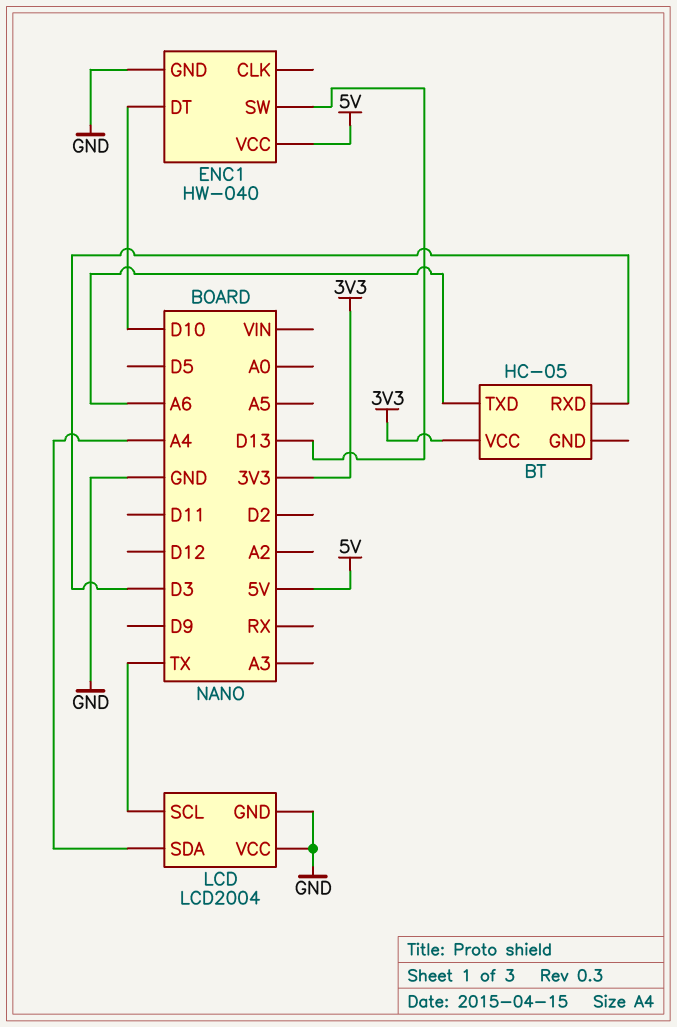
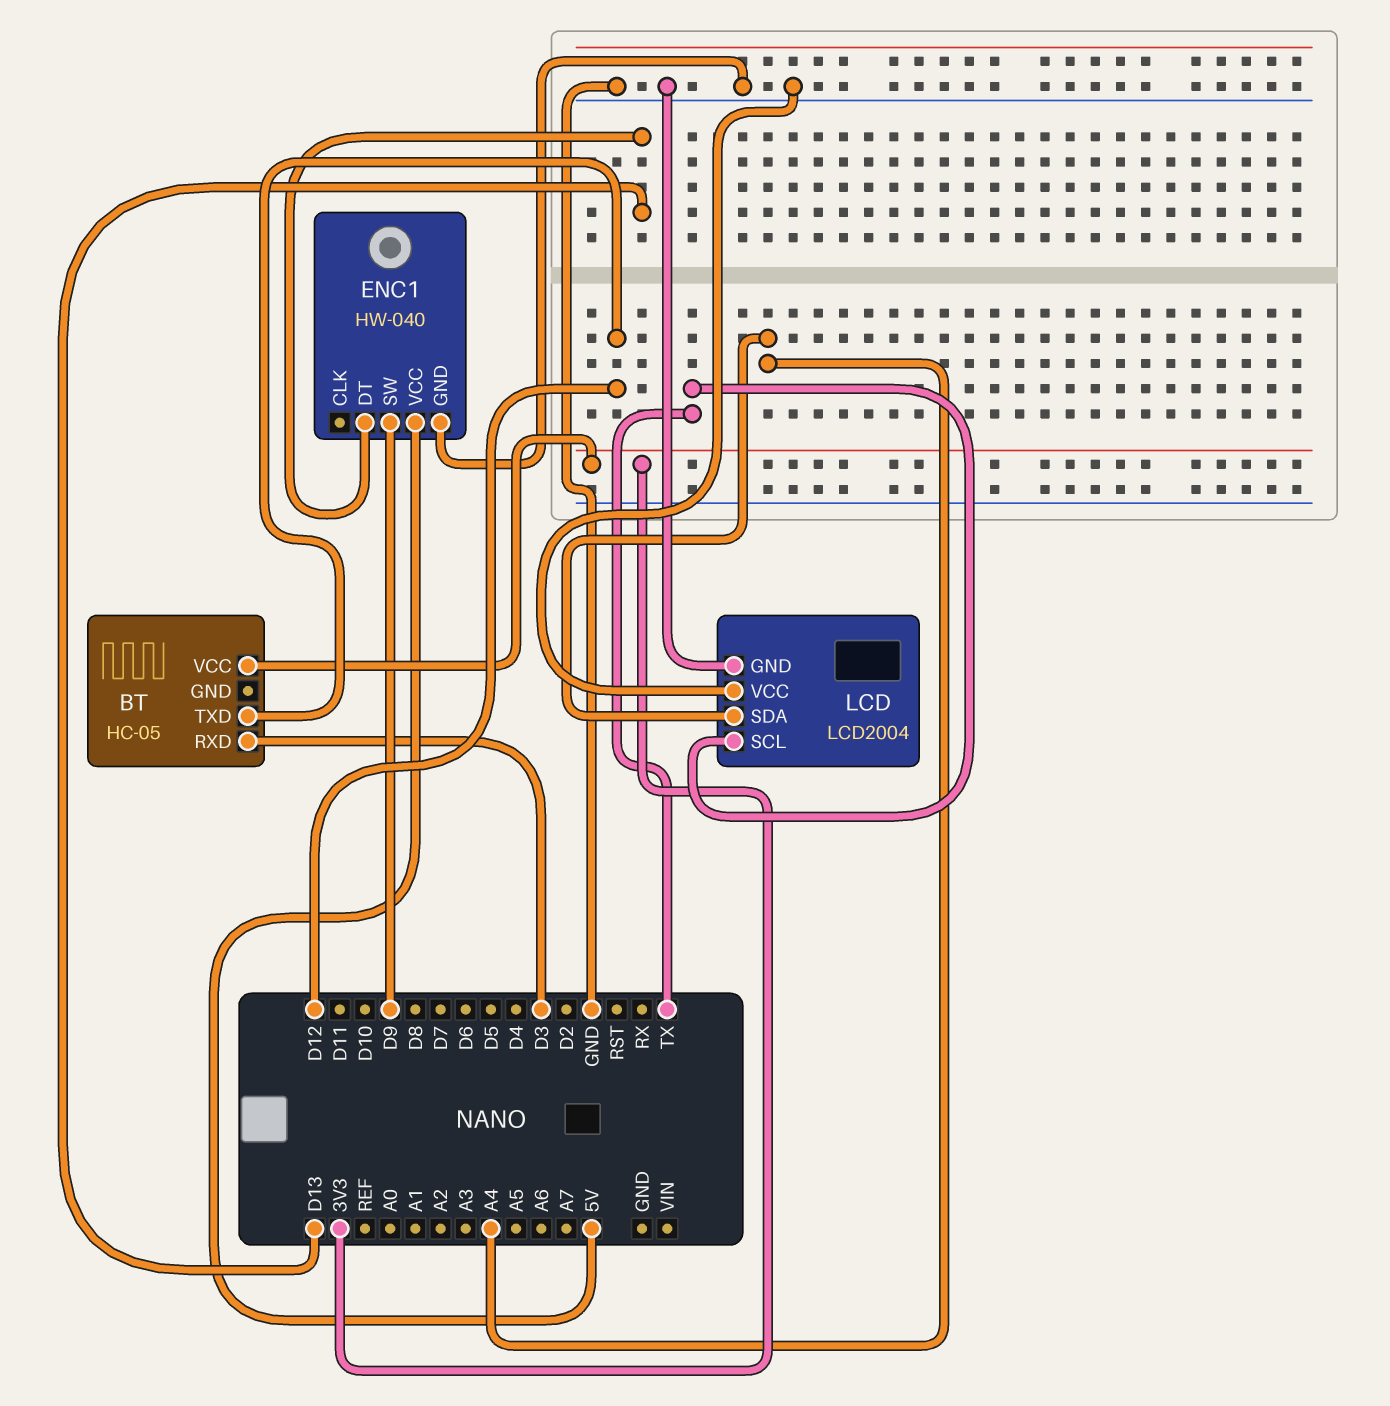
BT pin TXD: A6 -> D12
ENC1 pin DT: D10 -> D13
ENC1 pin SW: D13 -> D9

